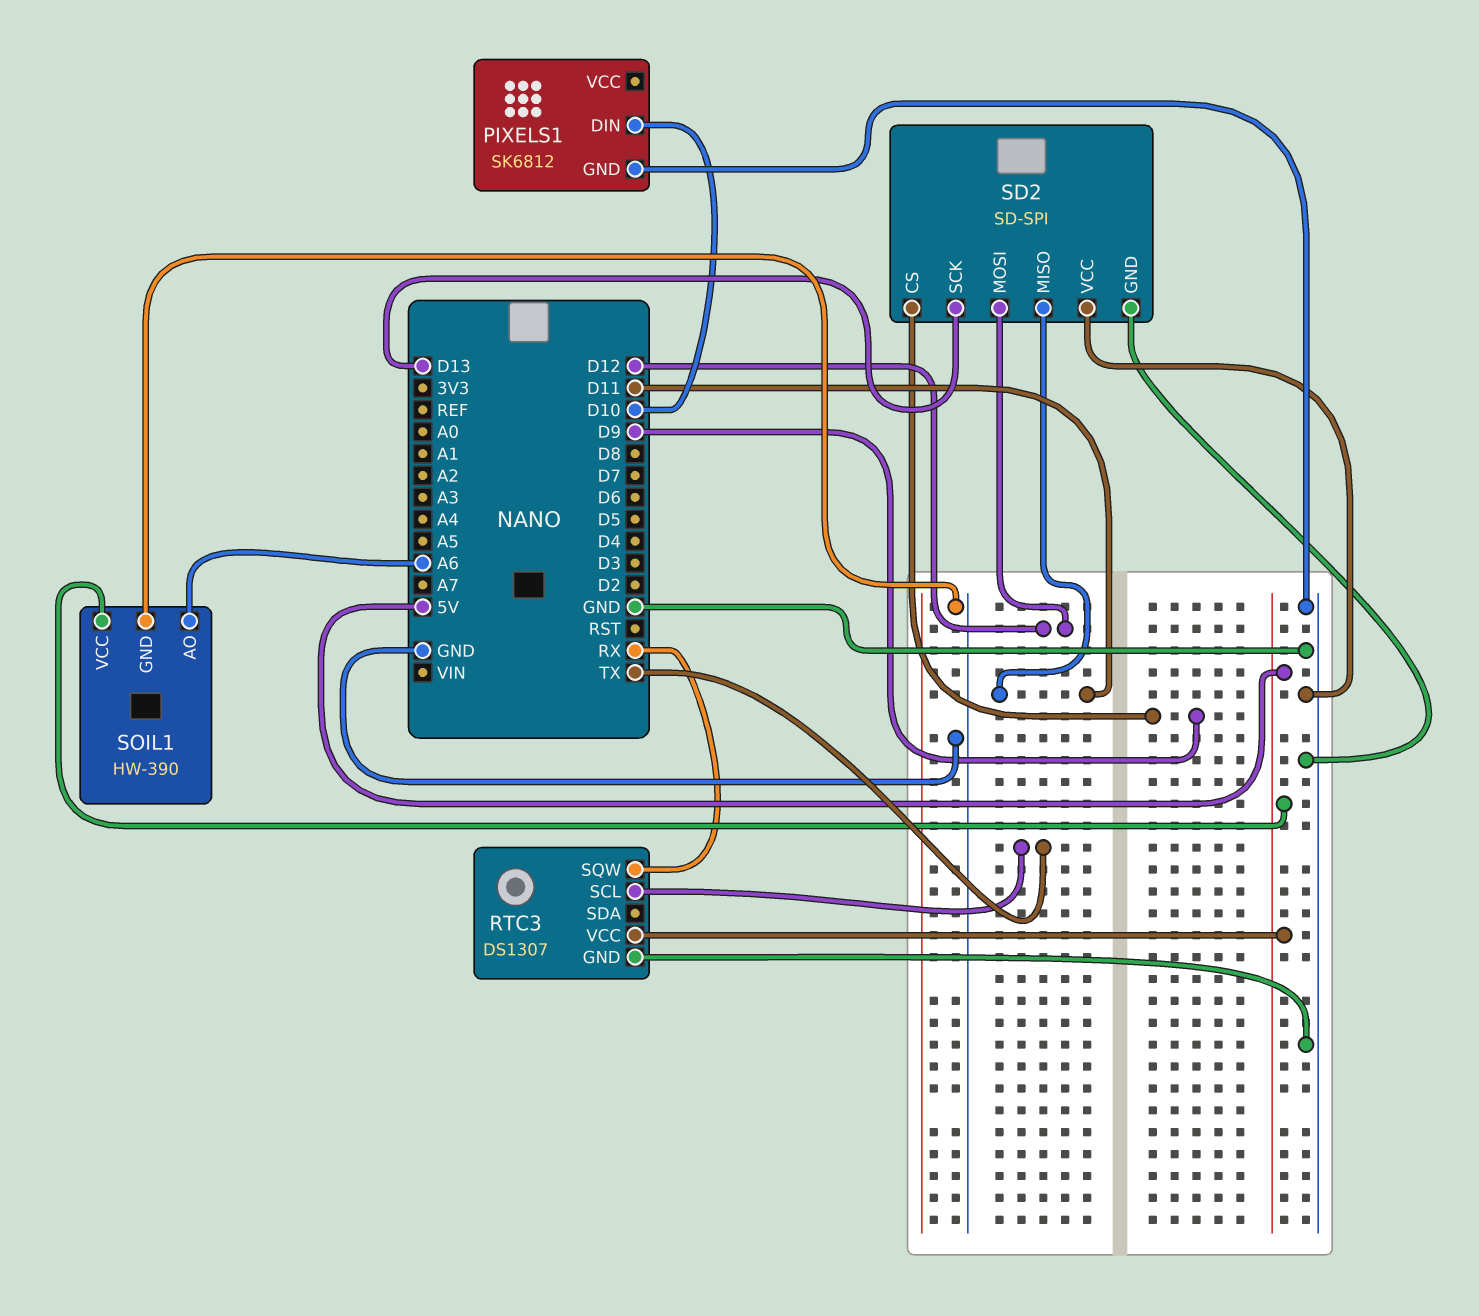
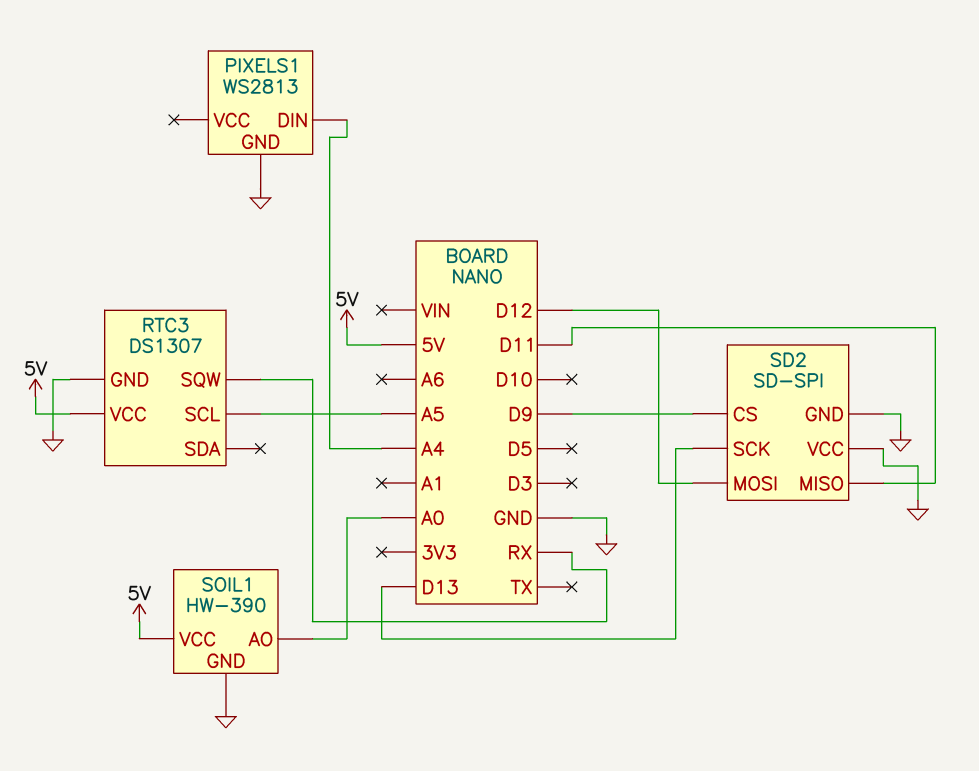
PIXELS1: SK6812 -> WS2813
PIXELS1 pin DIN: D10 -> A4
RTC3 pin SCL: TX -> A5
SOIL1 pin AO: A6 -> A0

